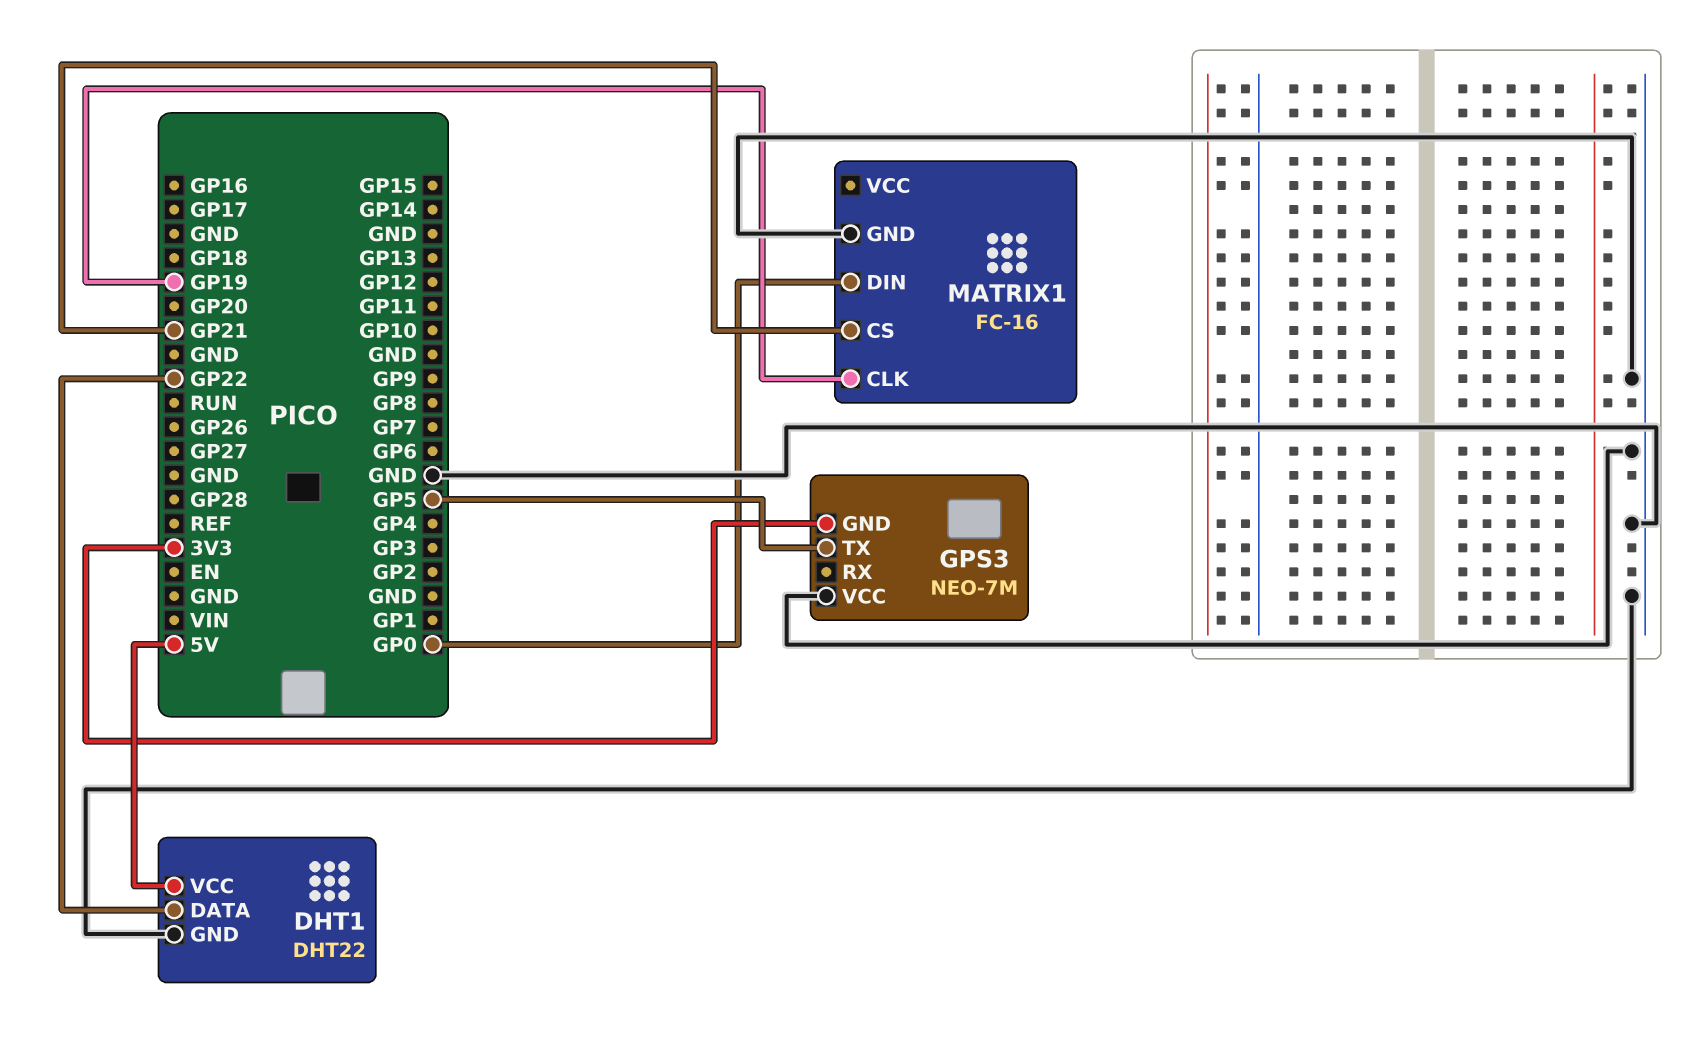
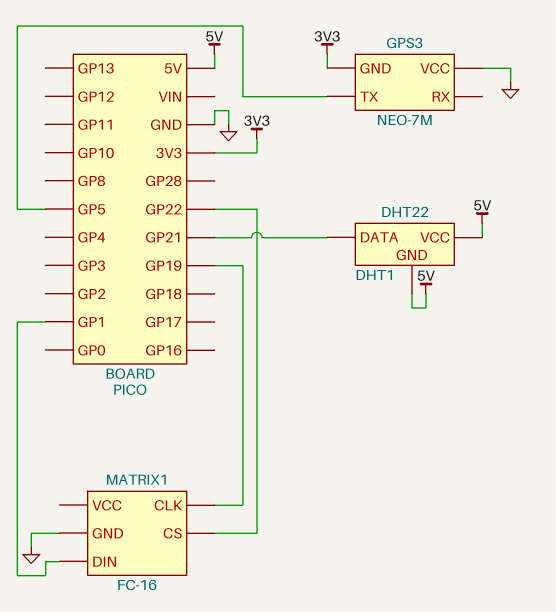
DHT1 pin DATA: GP22 -> GP21
DHT1 pin GND: GND -> 5V
MATRIX1 pin CS: GP21 -> GP22
MATRIX1 pin DIN: GP0 -> GP1

